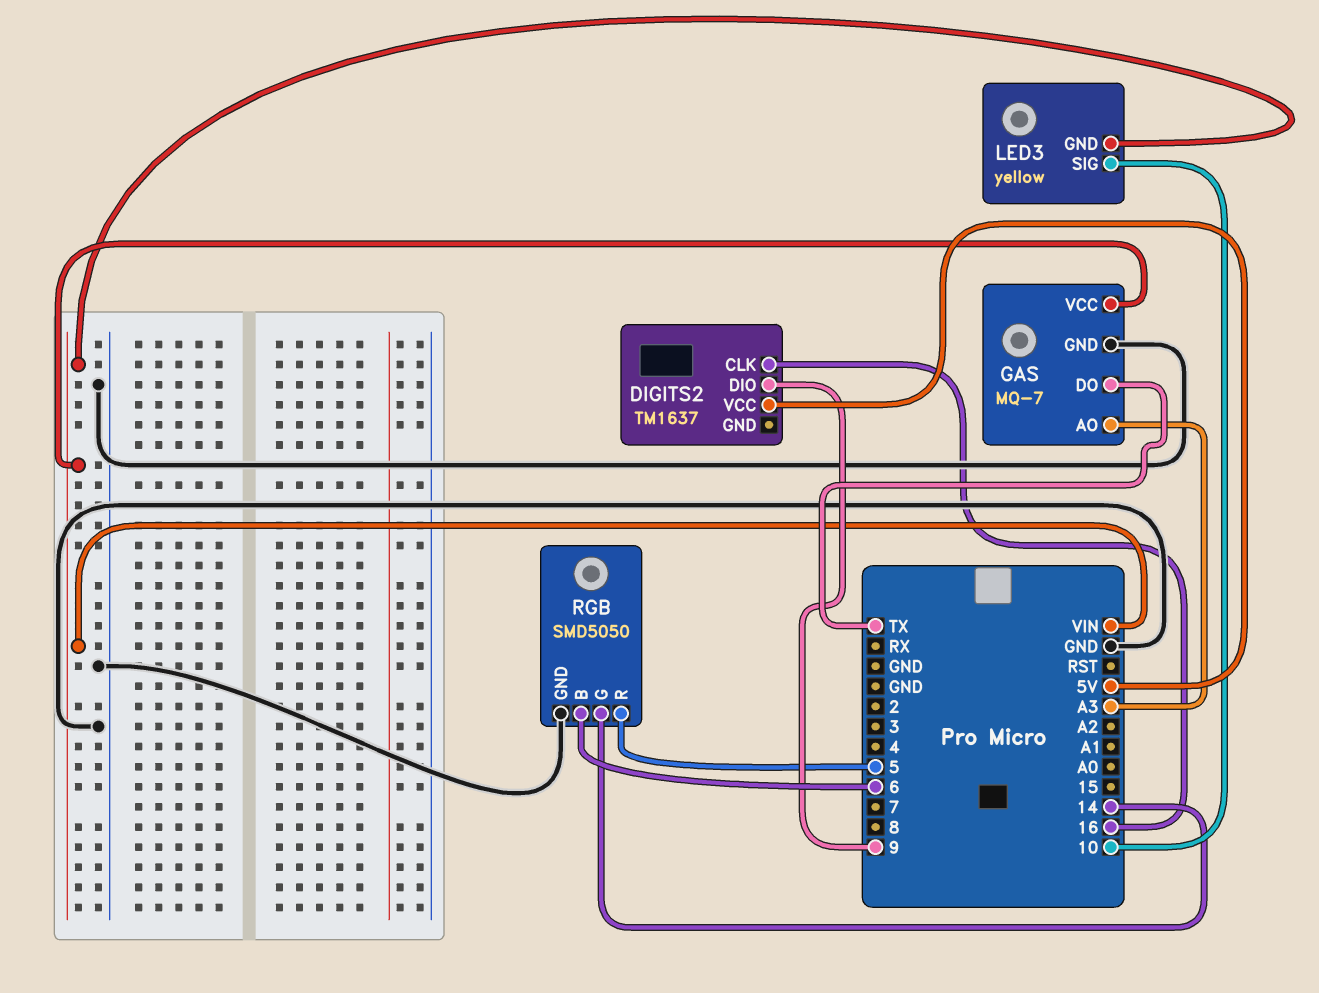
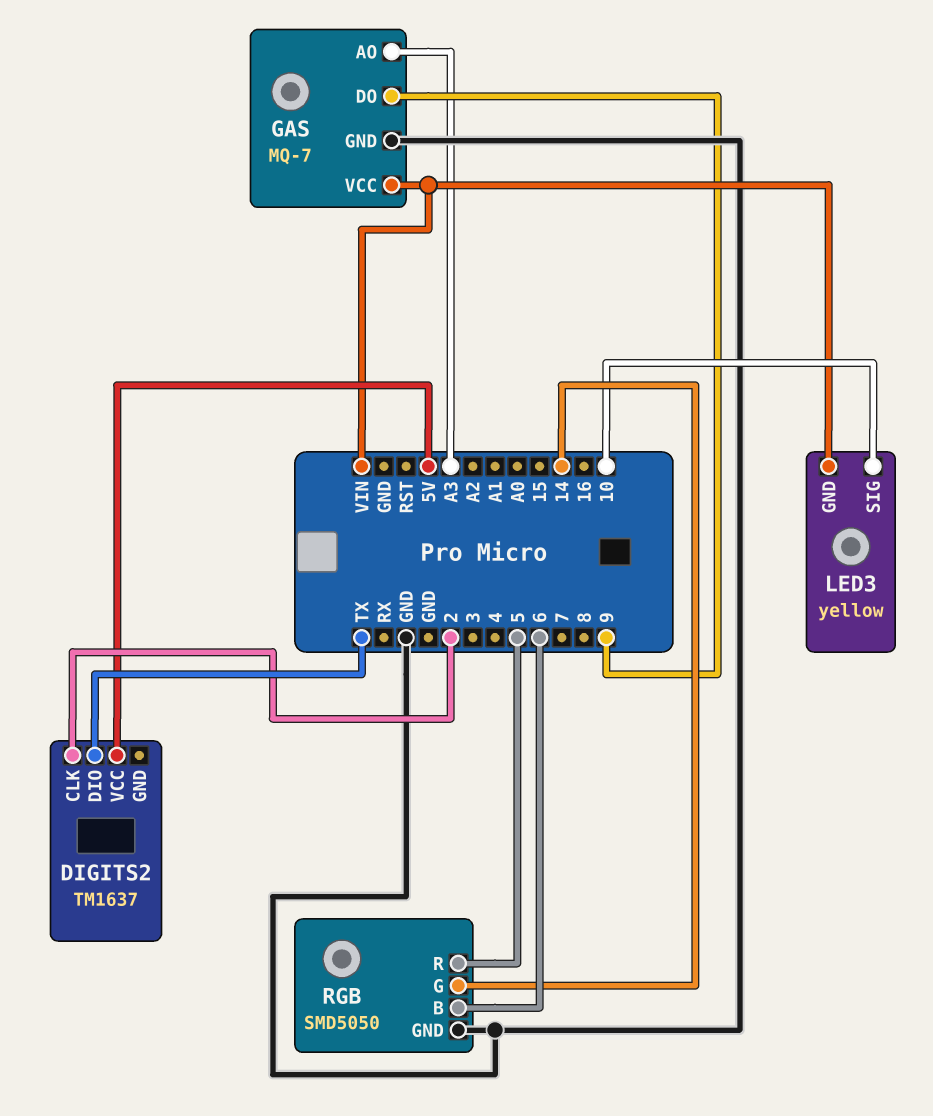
DIGITS2 pin CLK: 16 -> 2
DIGITS2 pin DIO: 9 -> TX
GAS pin DO: TX -> 9

